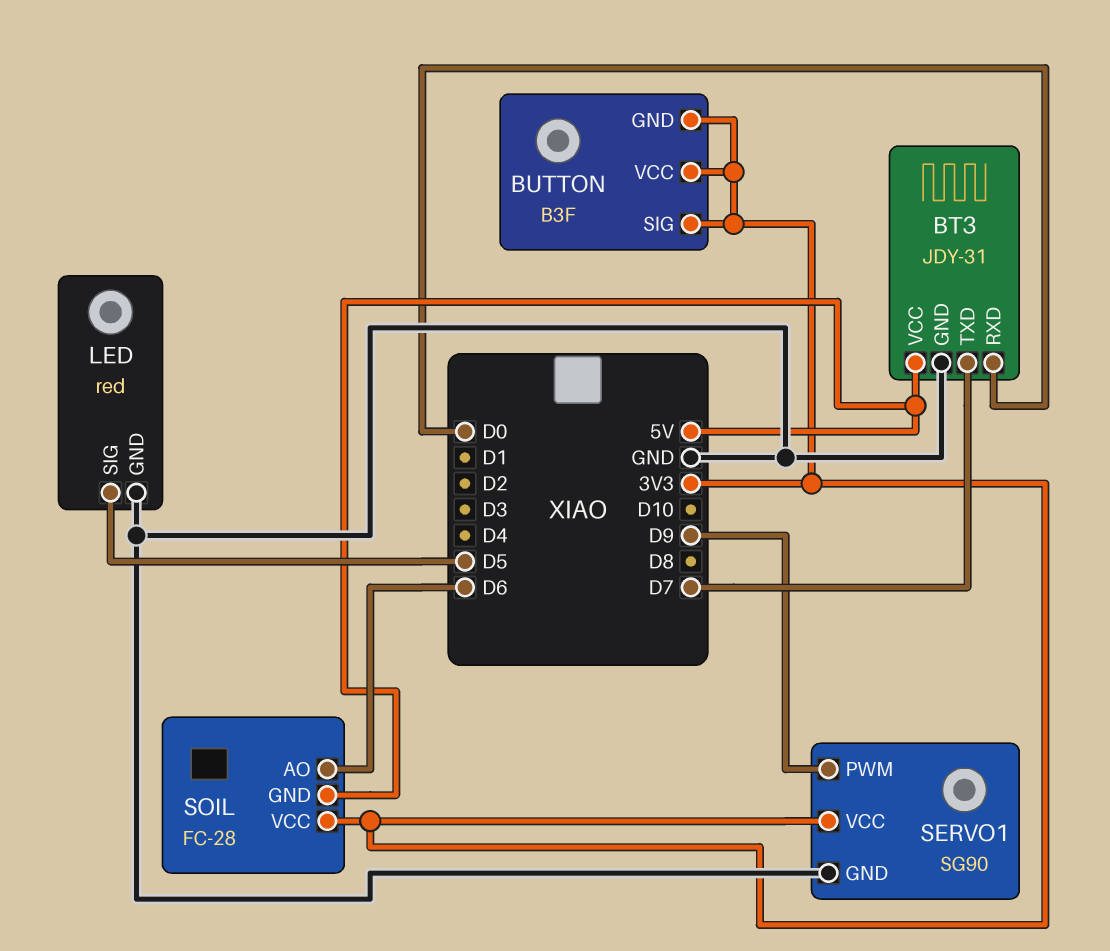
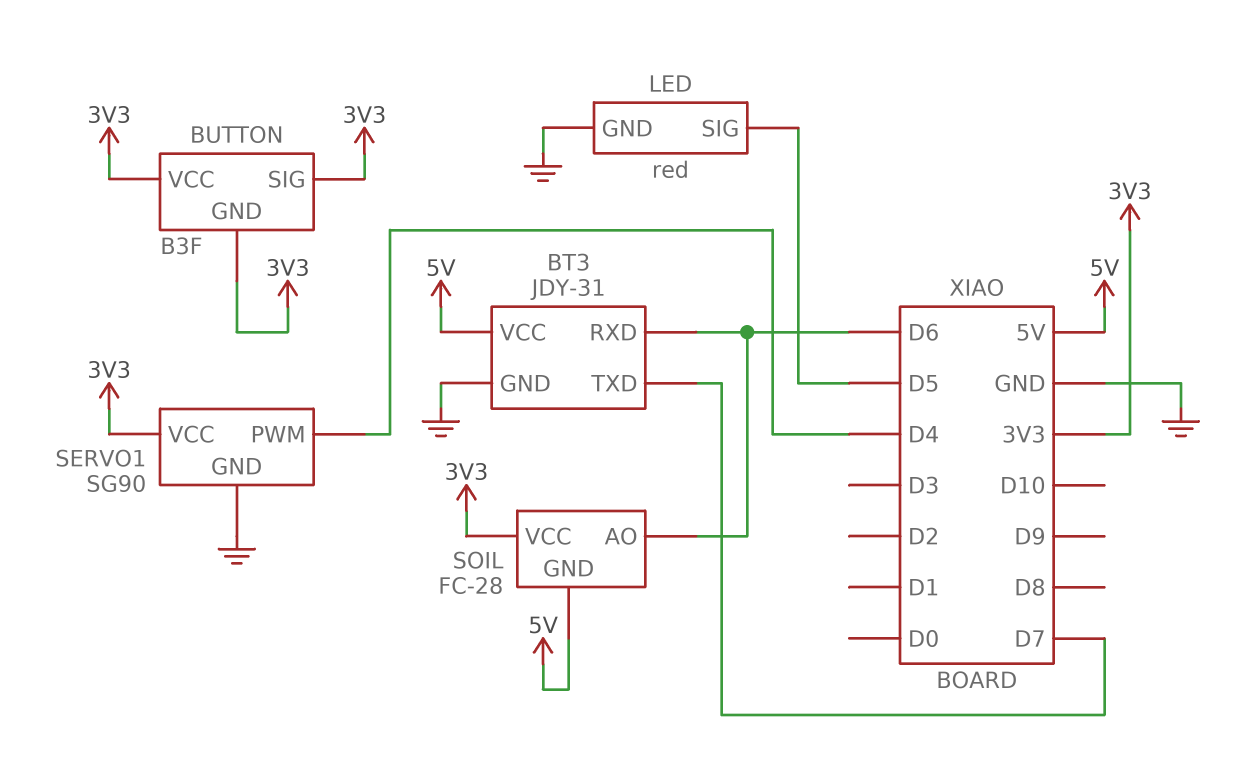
BT3 pin RXD: D0 -> D6
SERVO1 pin PWM: D9 -> D4

